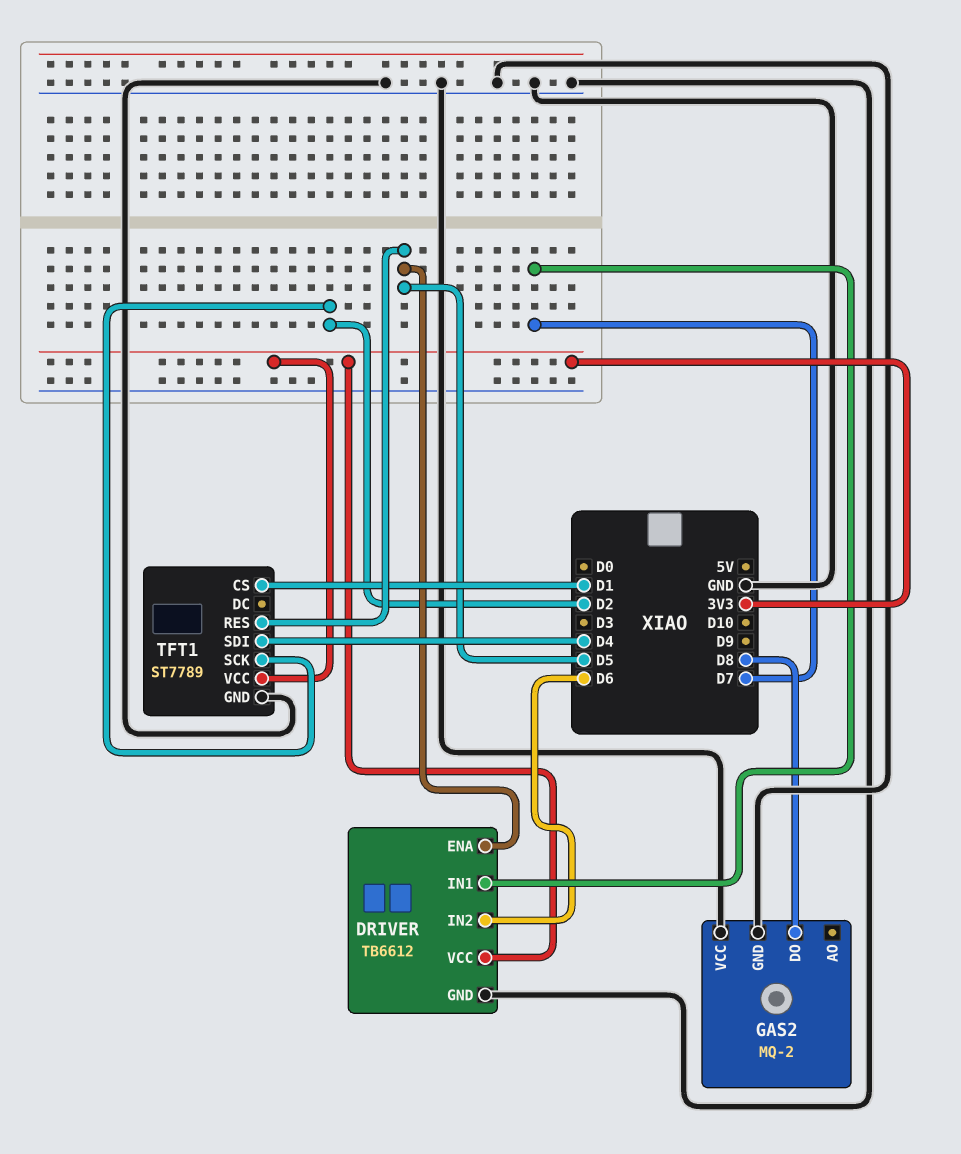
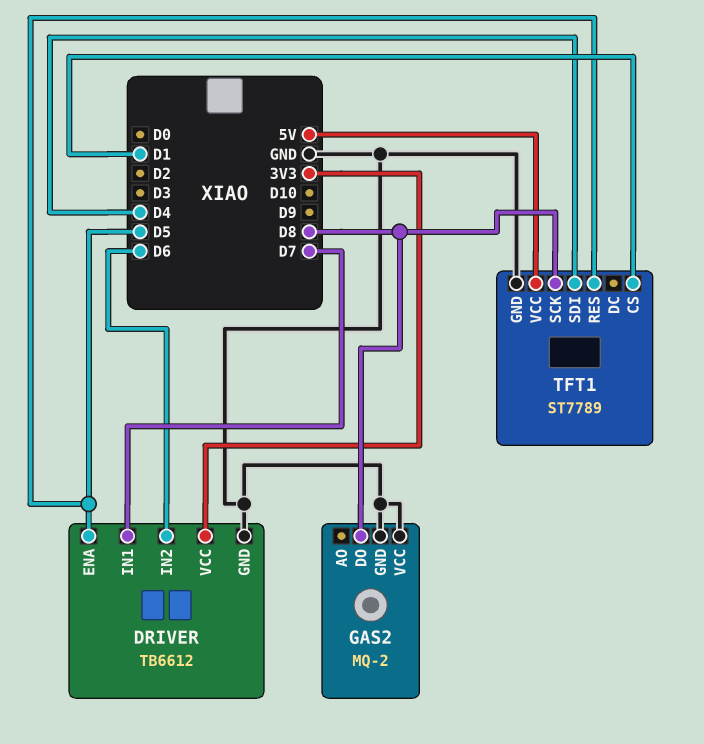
TFT1 pin SCK: D2 -> D8
TFT1 pin VCC: 3V3 -> 5V

